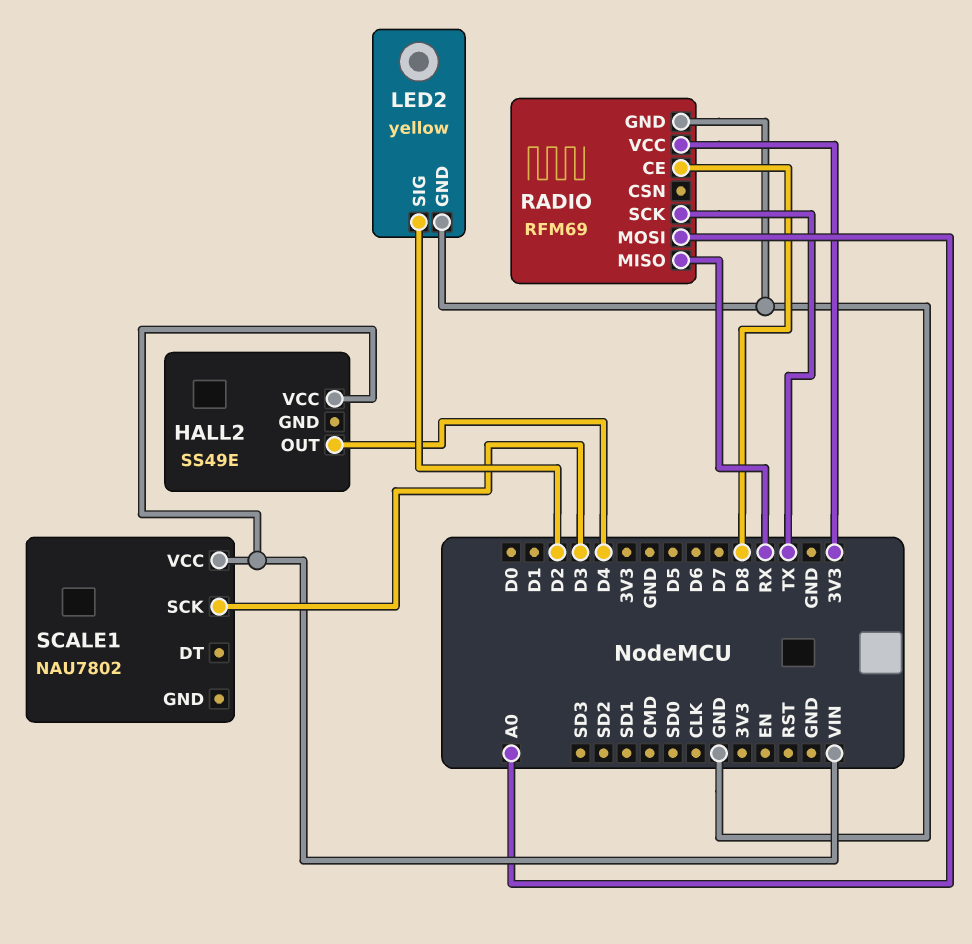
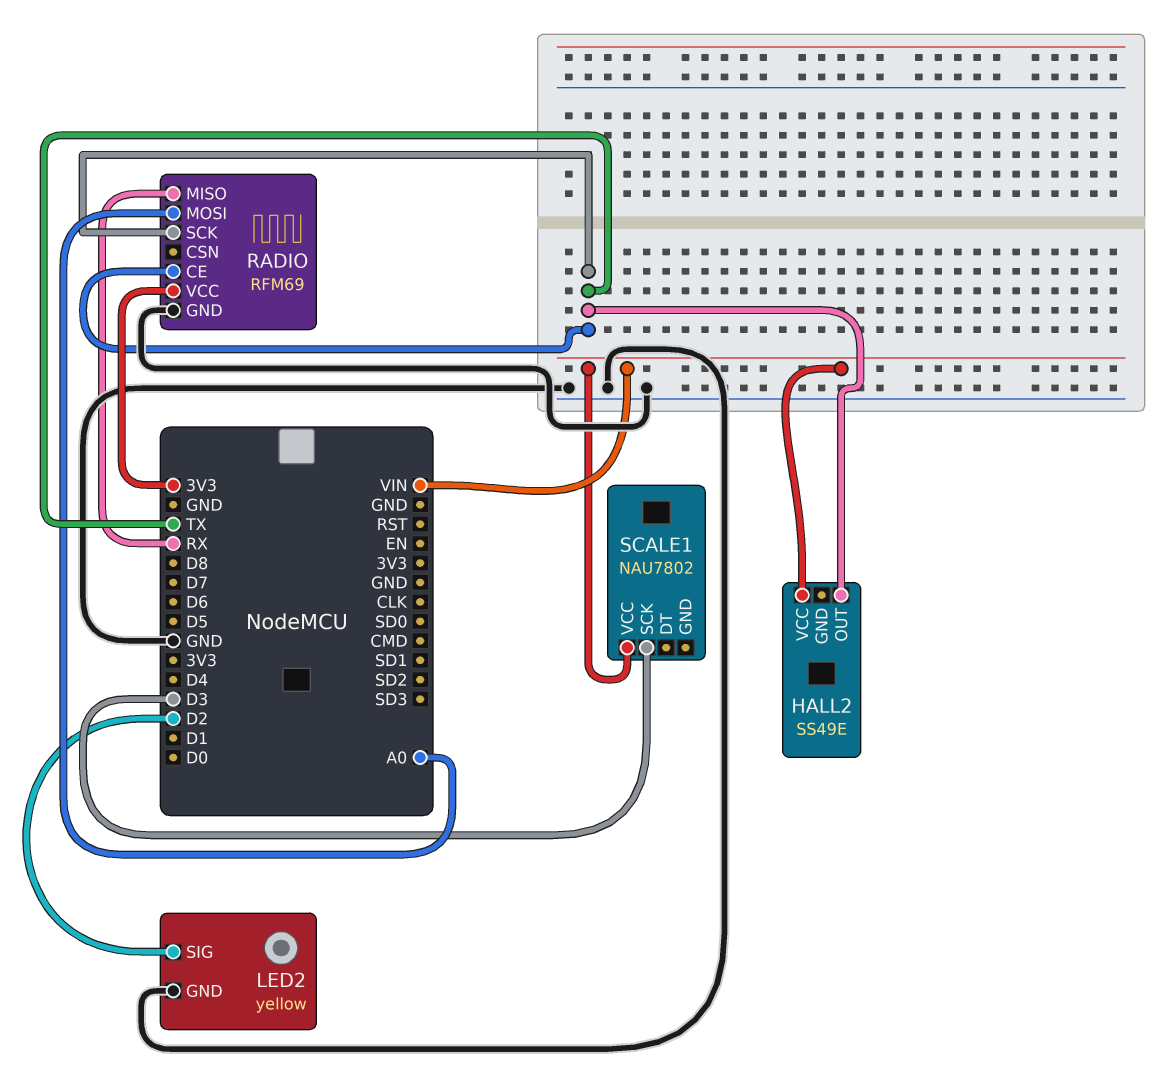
HALL2 pin OUT: D4 -> TX
RADIO pin CE: D8 -> TX

